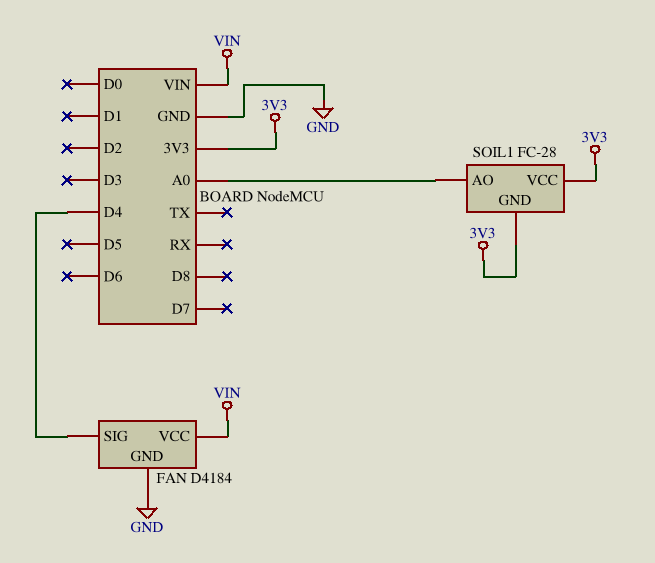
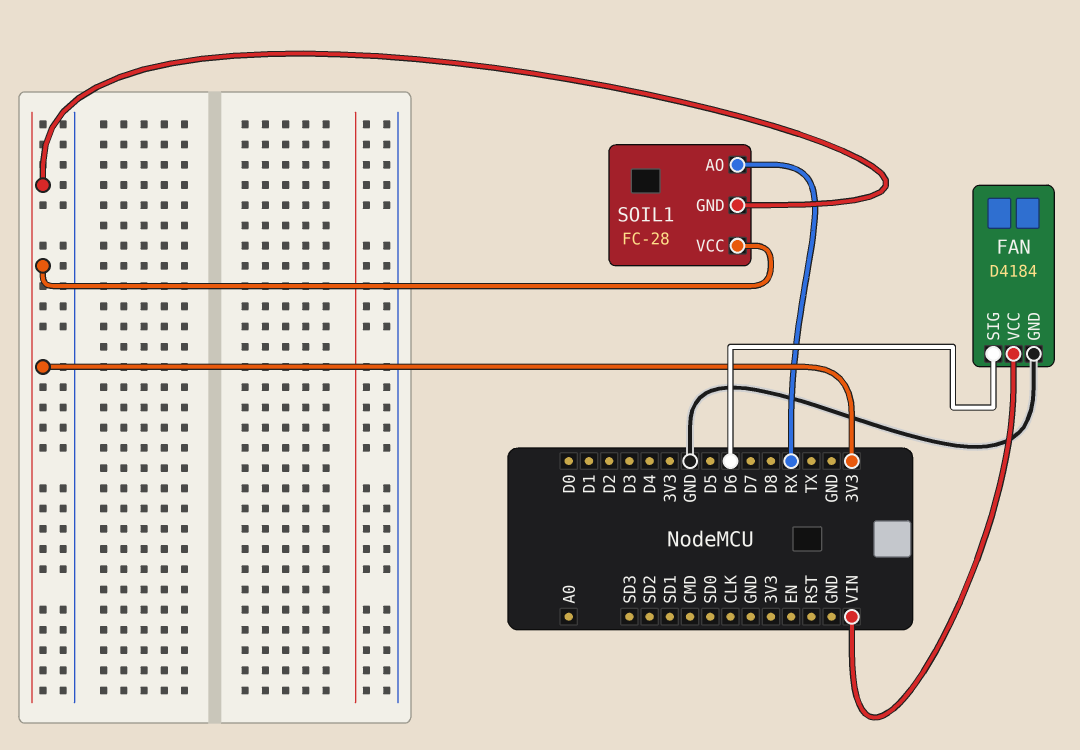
FAN pin SIG: D4 -> D6
SOIL1 pin AO: A0 -> RX

